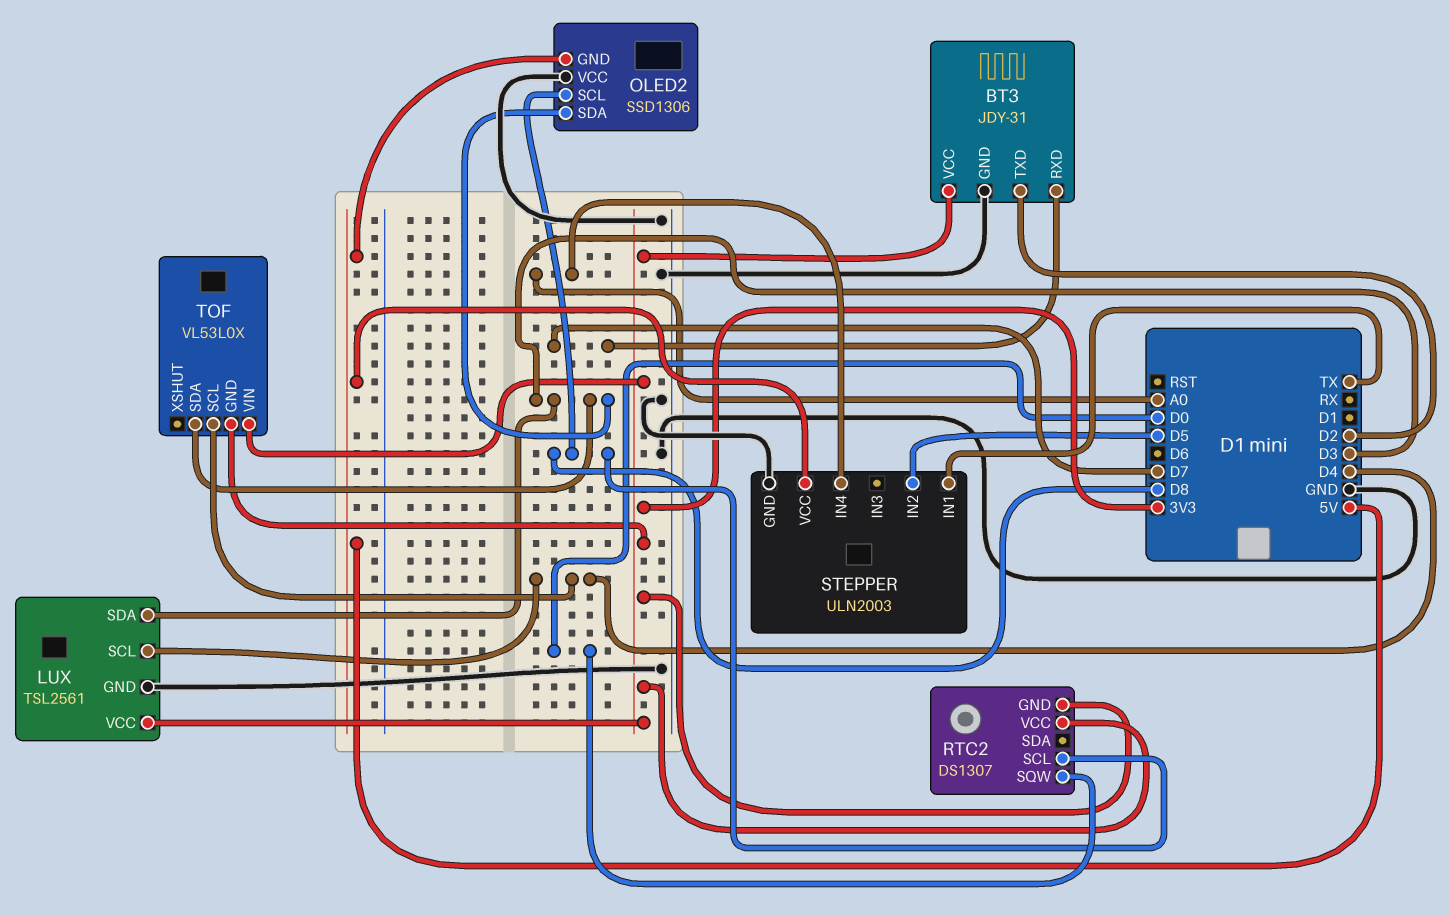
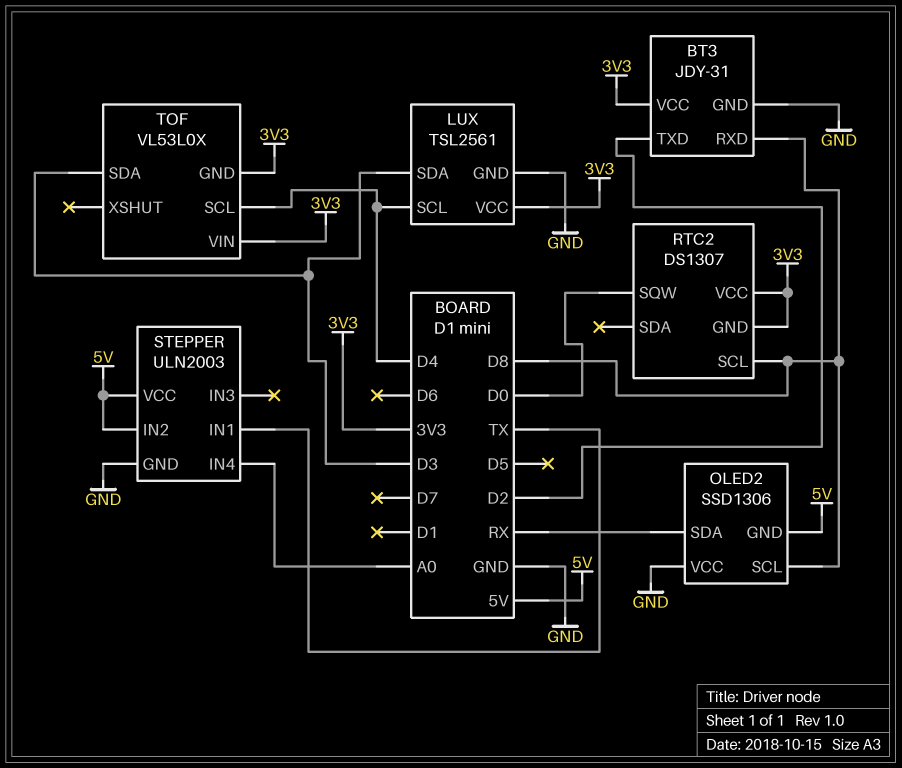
BT3 pin RXD: D7 -> D8
OLED2 pin SDA: D3 -> RX
STEPPER pin IN2: D5 -> 5V

